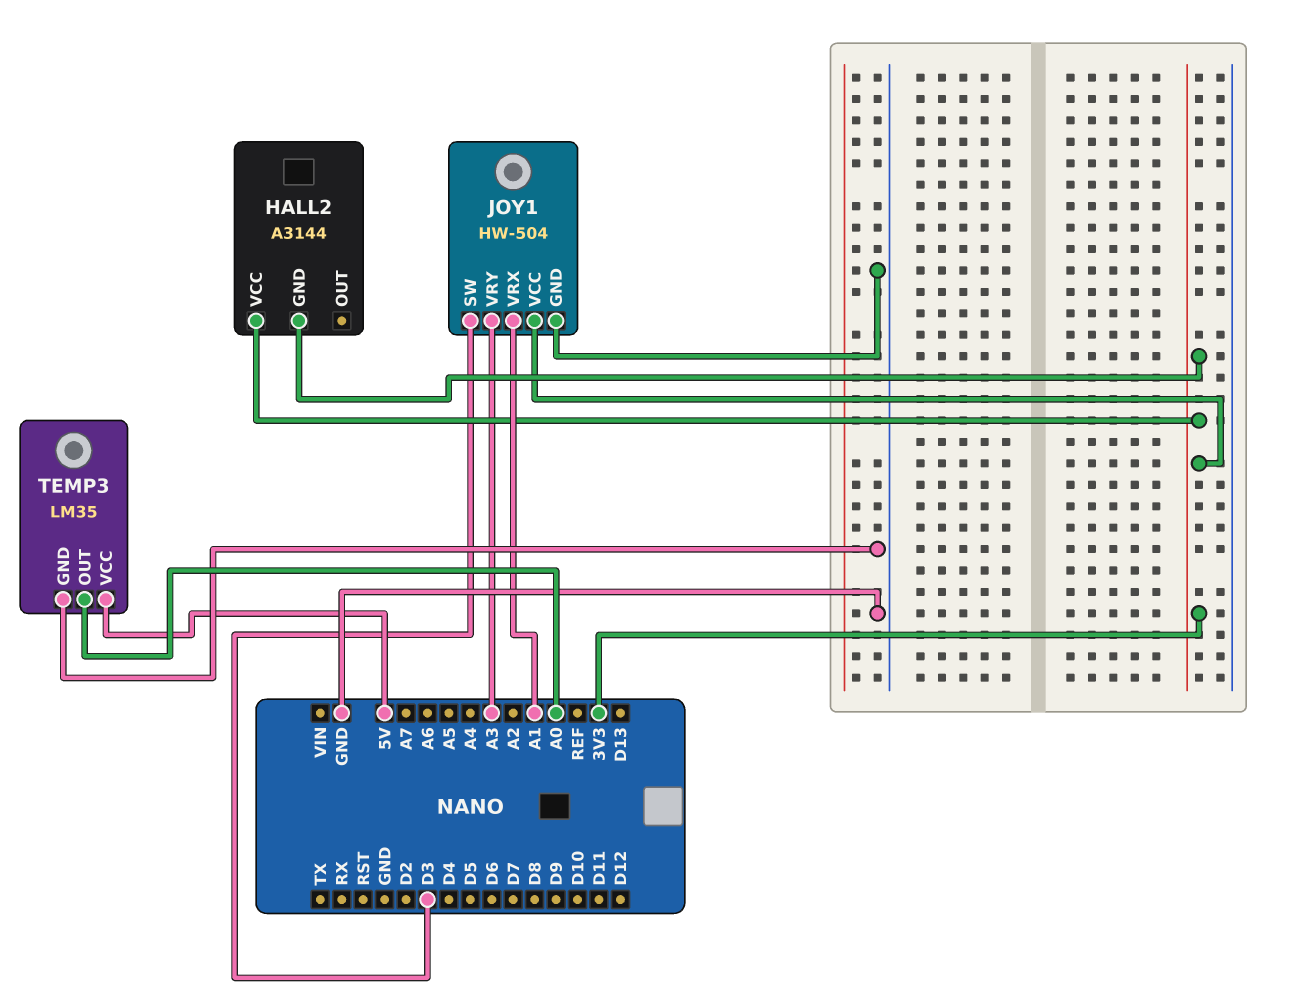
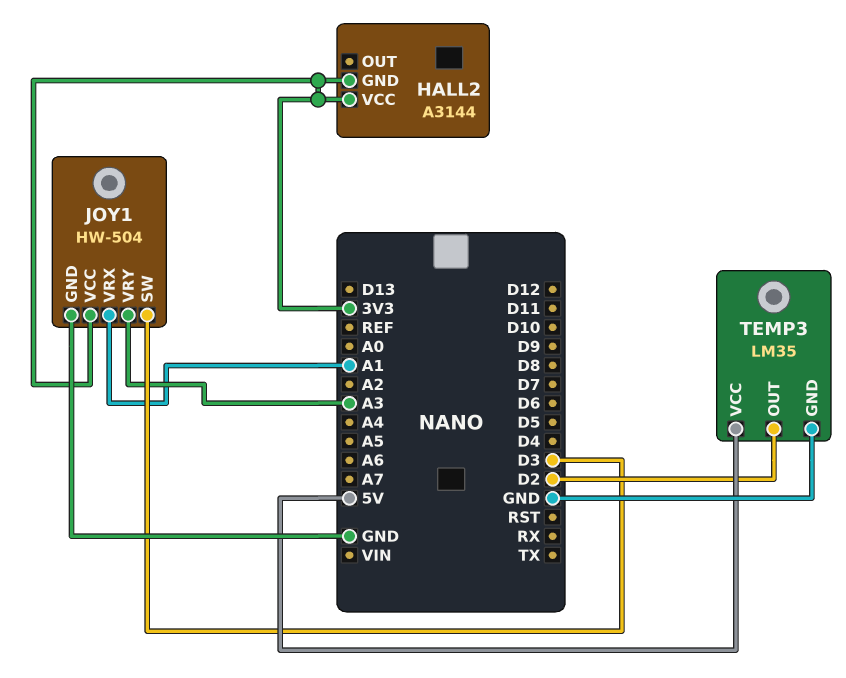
TEMP3 pin OUT: A0 -> D2

